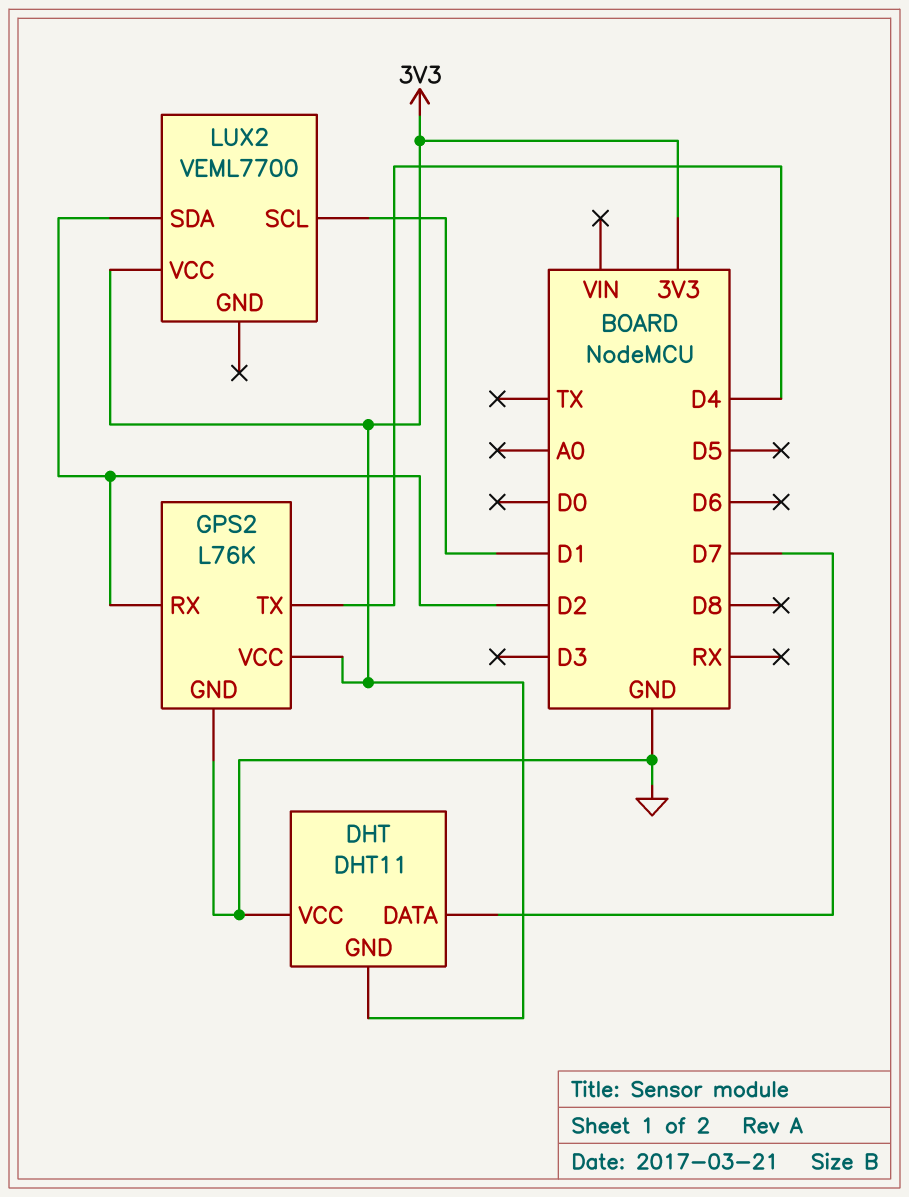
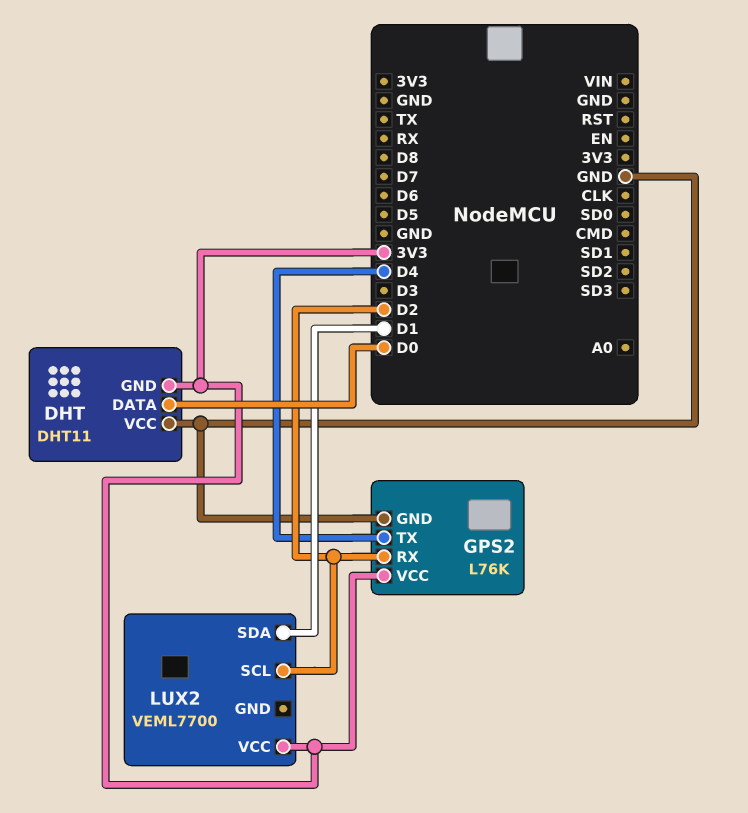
DHT pin DATA: D7 -> D0
LUX2 pin SCL: D1 -> D2
LUX2 pin SDA: D2 -> D1

